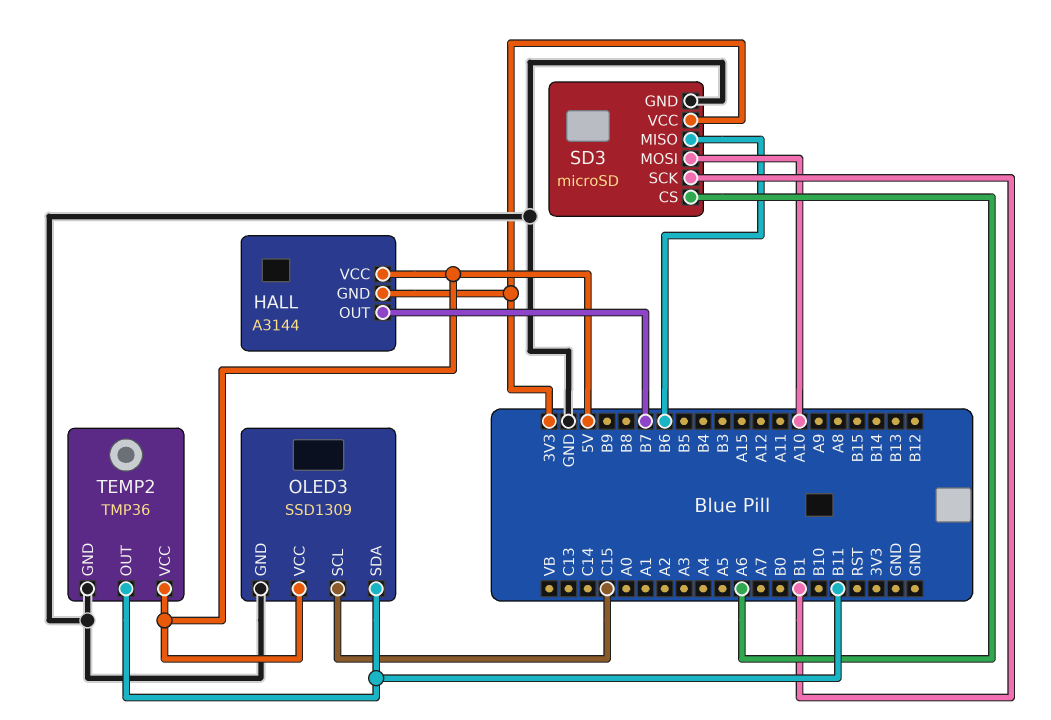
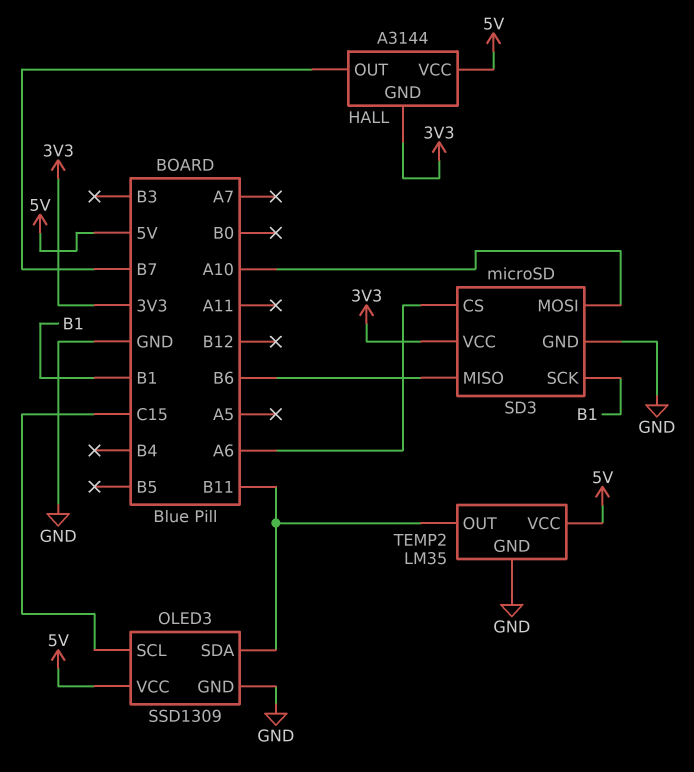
TEMP2: TMP36 -> LM35

